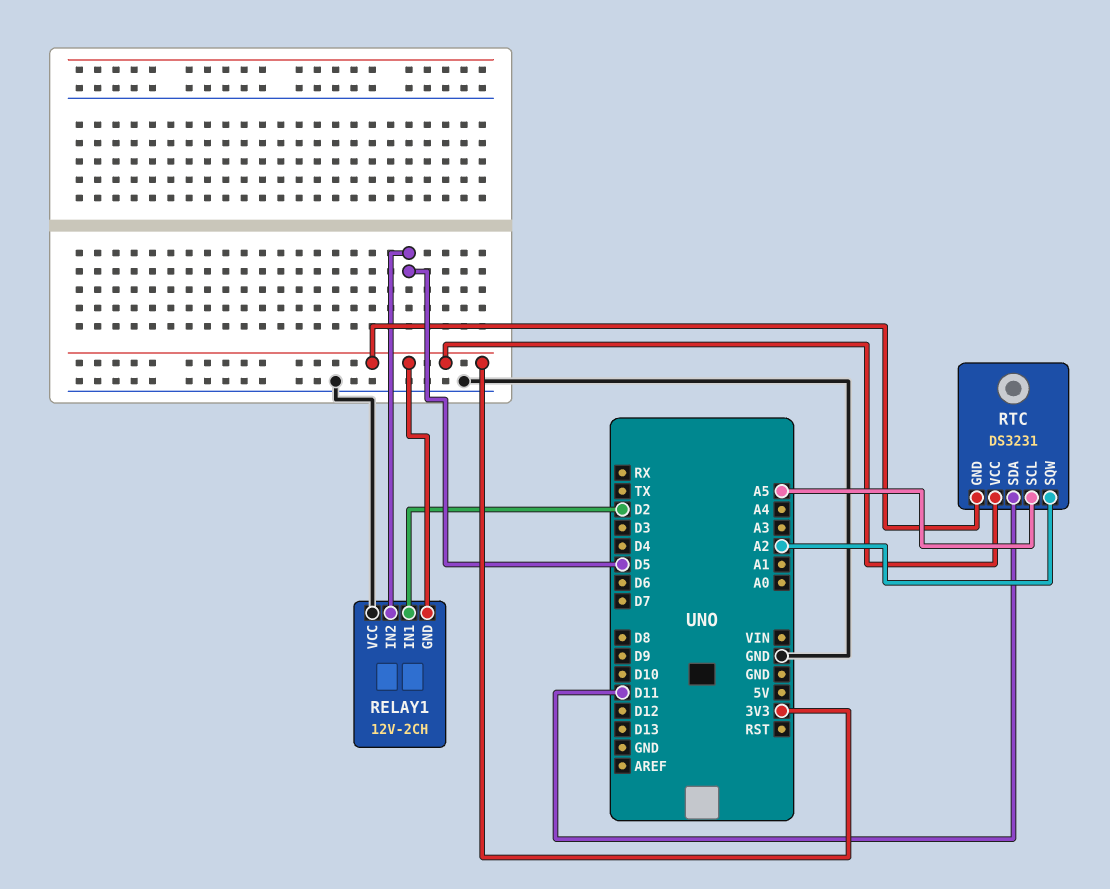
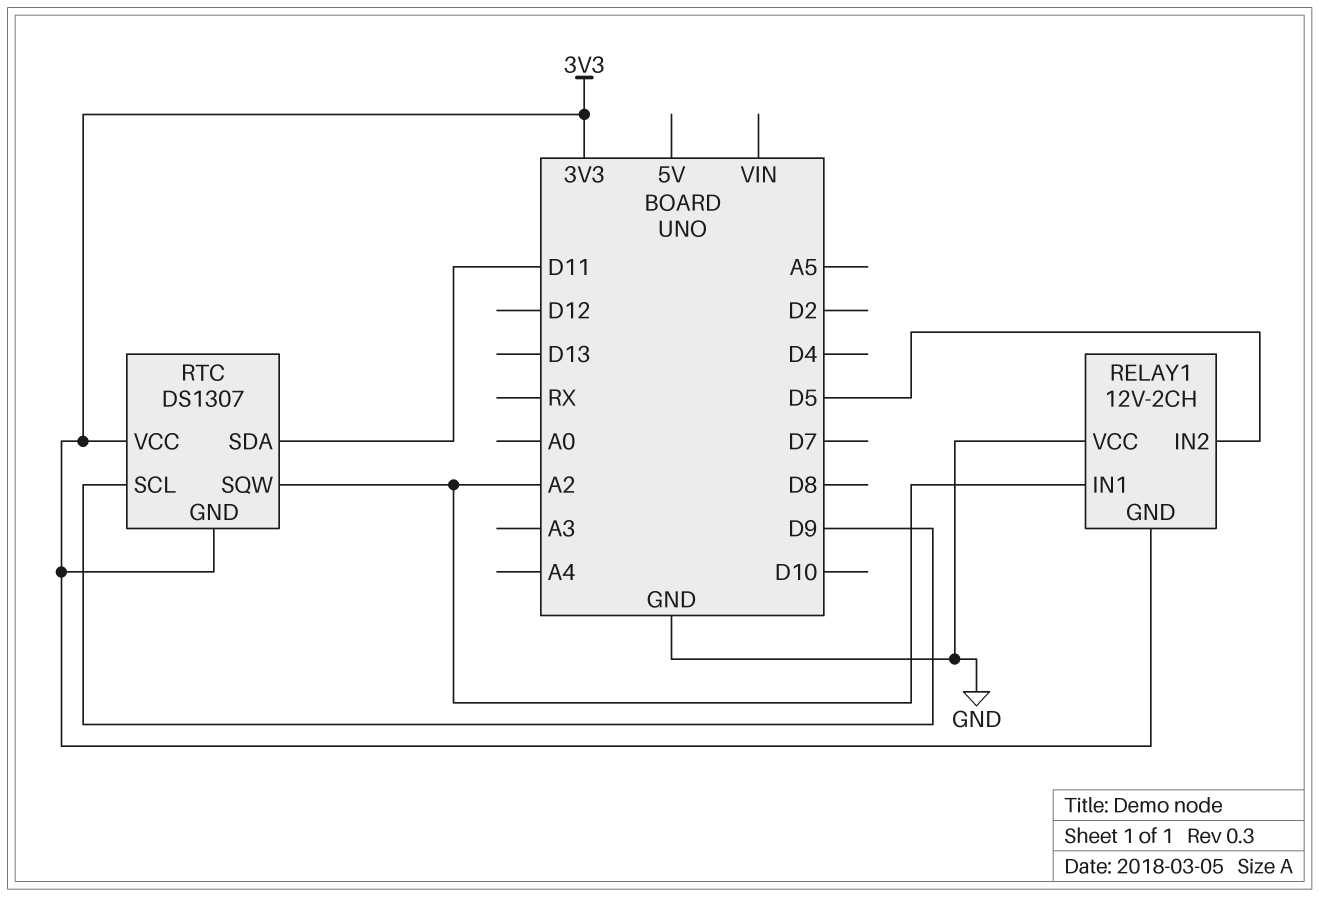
RELAY1 pin IN1: D2 -> A2
RTC: DS3231 -> DS1307
RTC pin SCL: A5 -> D9

